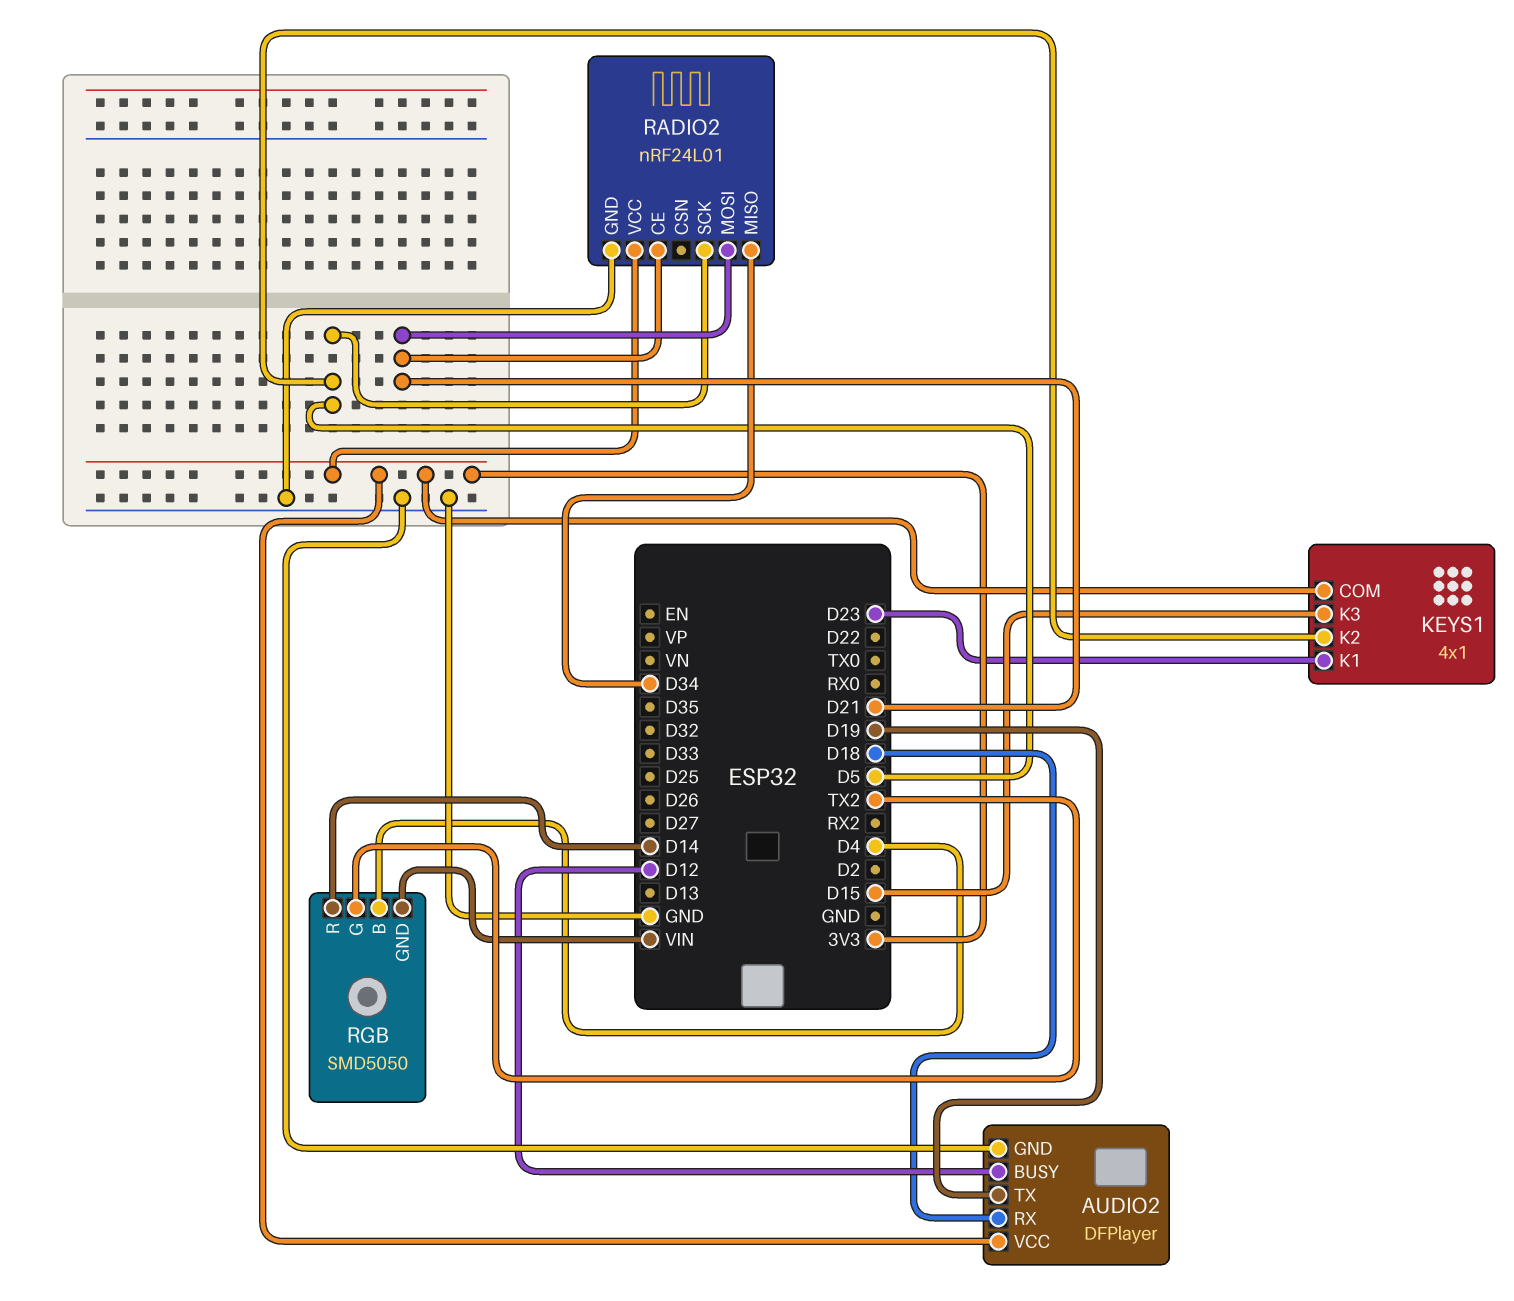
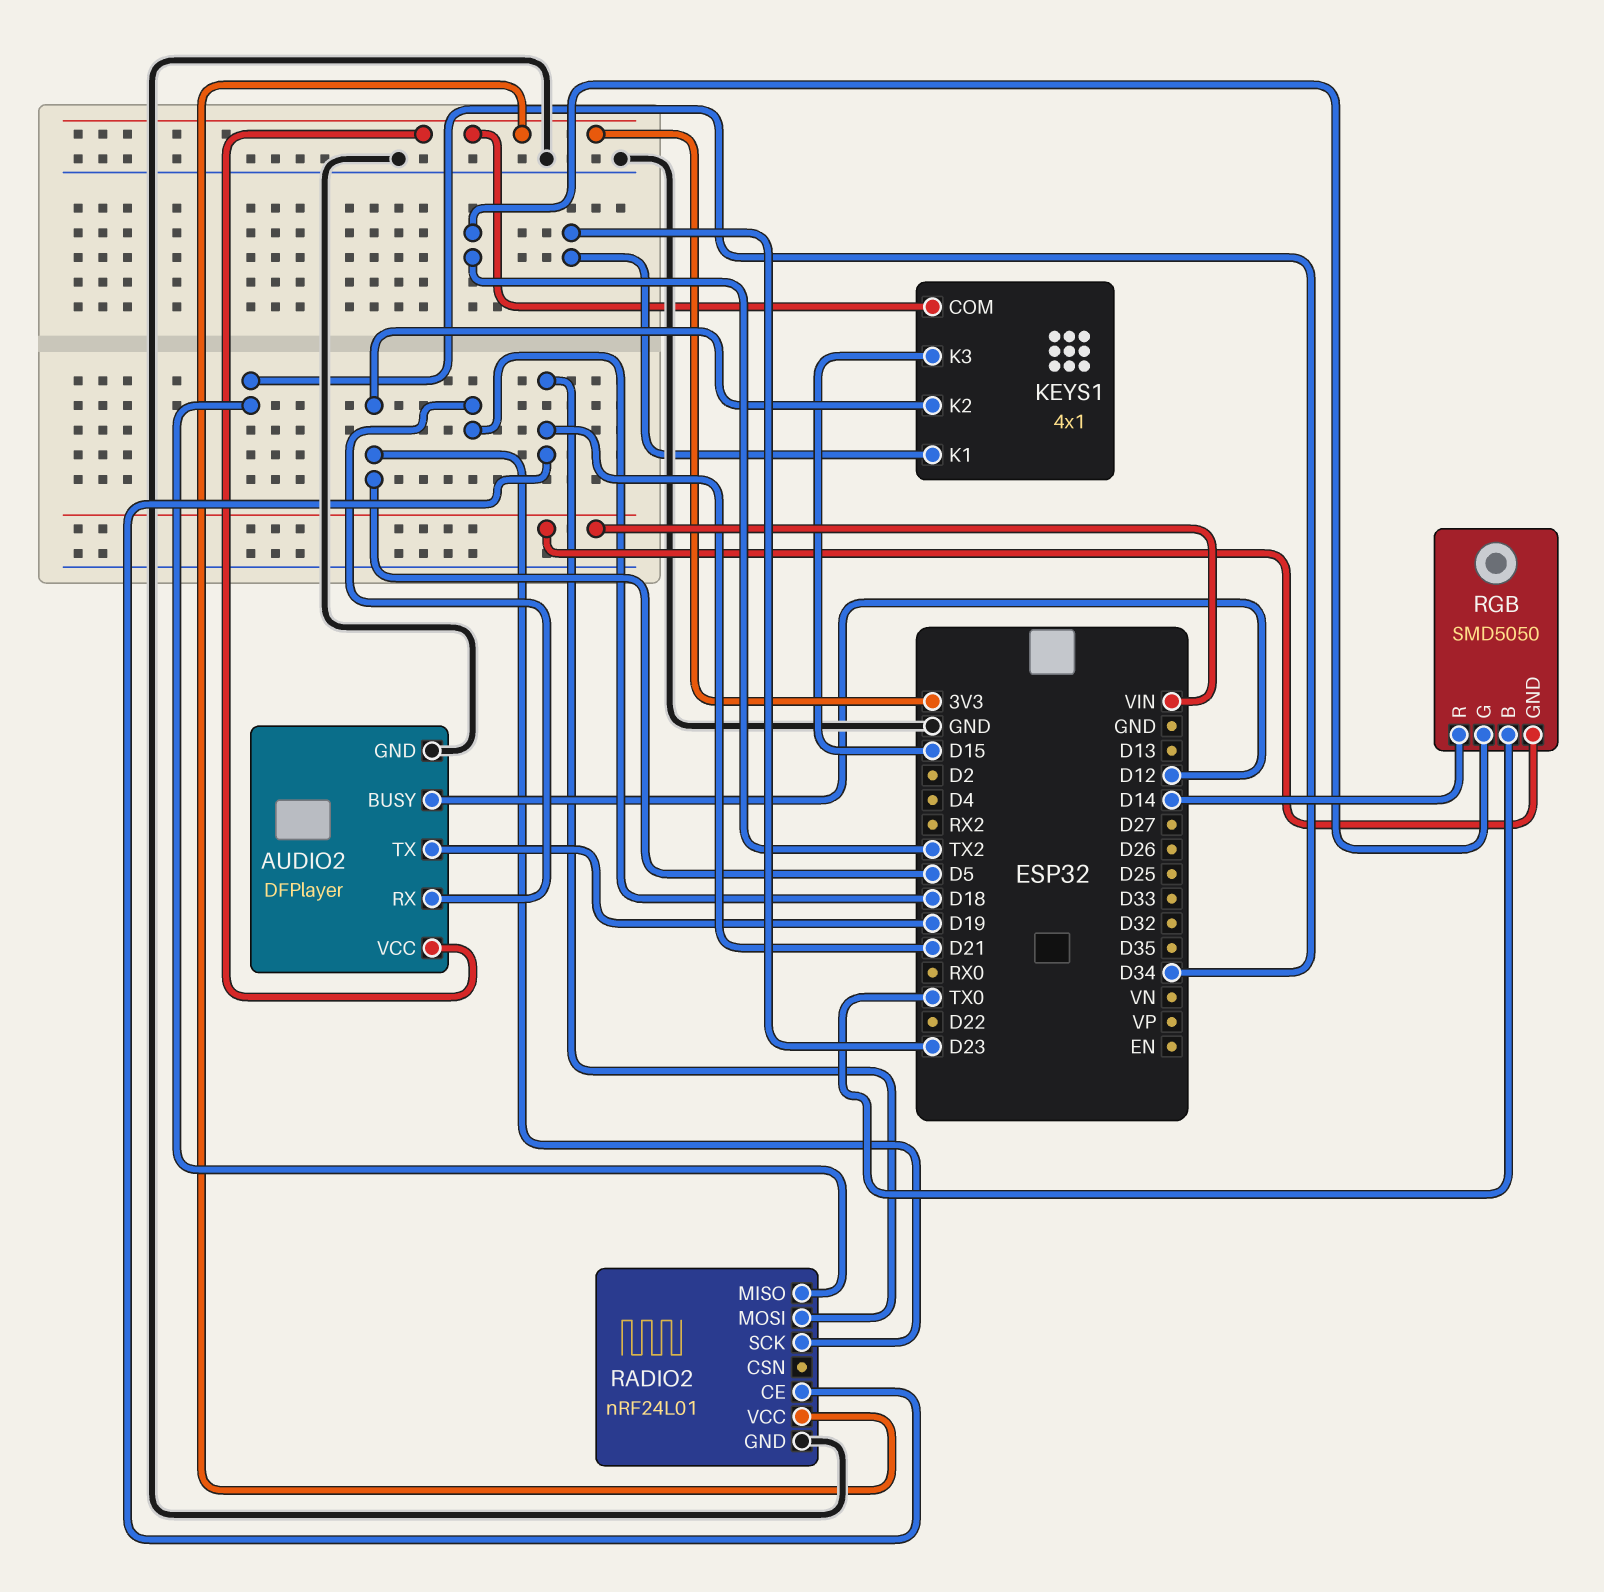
RGB pin B: D4 -> TX0

